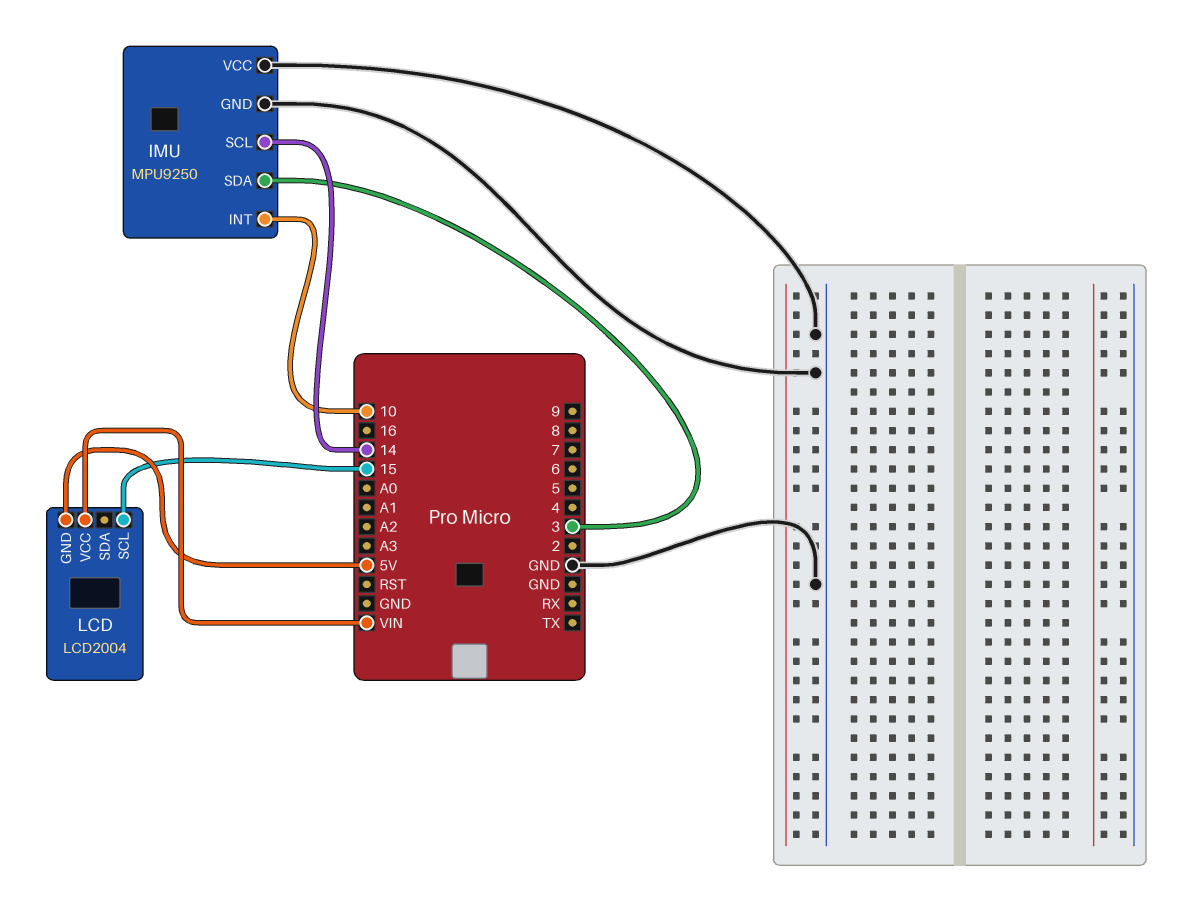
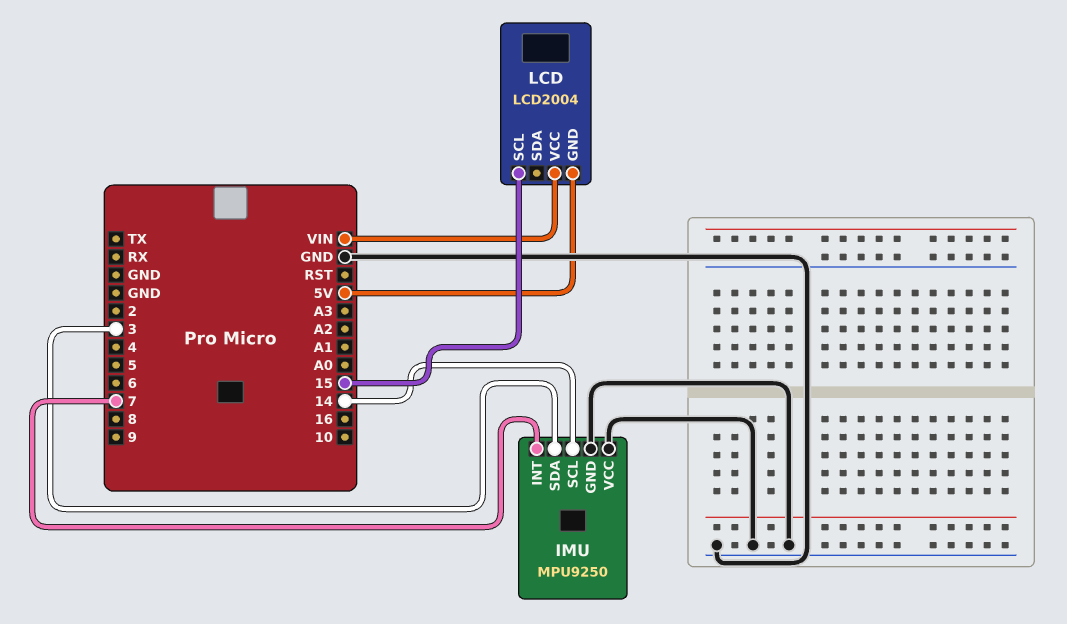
IMU pin INT: 10 -> 7

